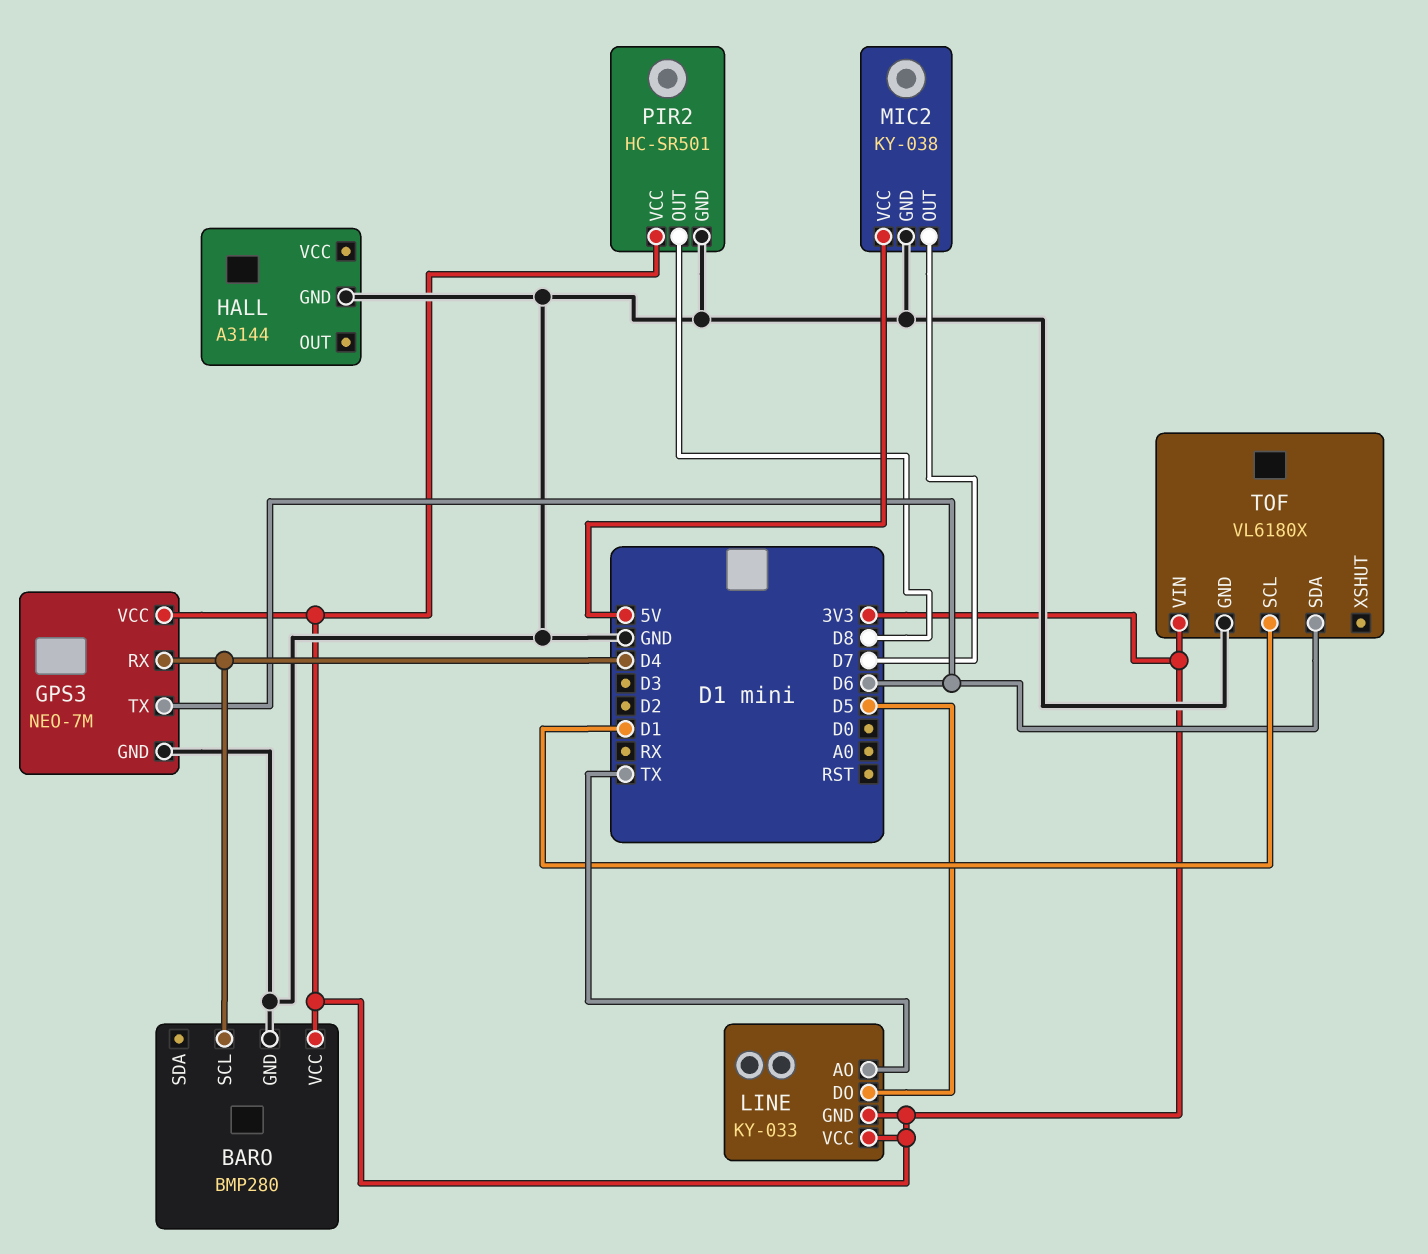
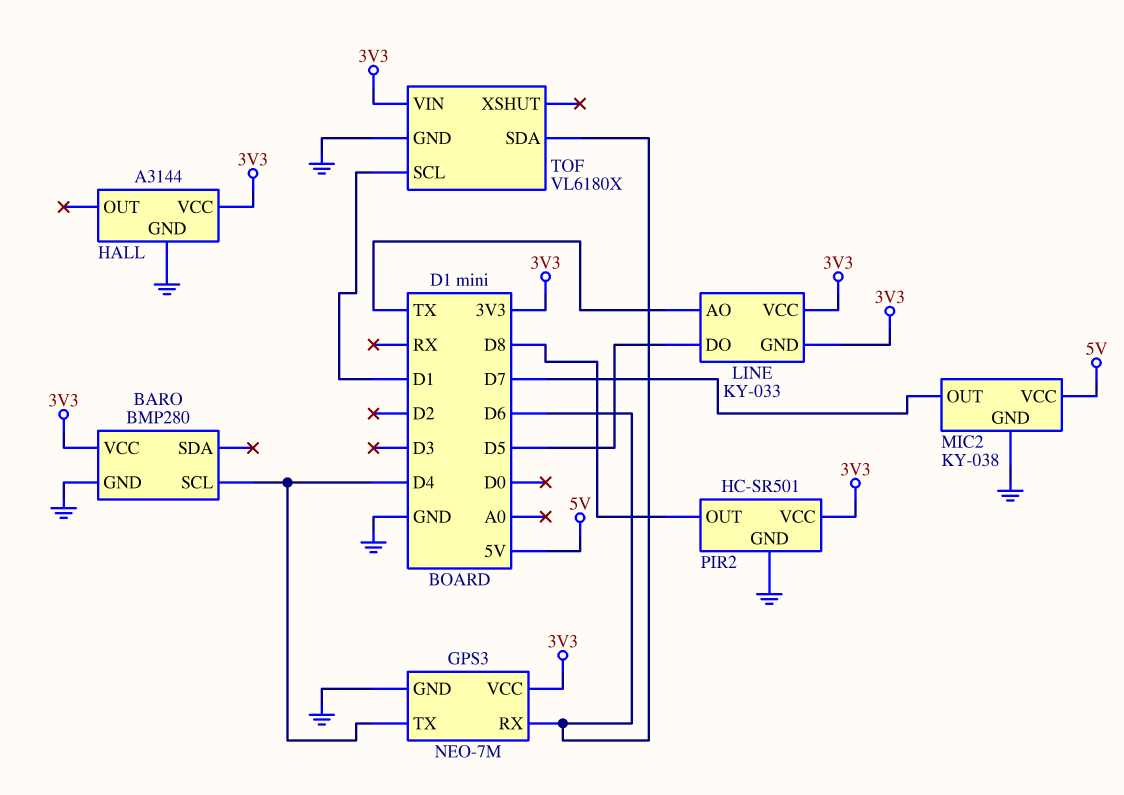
GPS3 pin RX: D4 -> D6
GPS3 pin TX: D6 -> D4
HALL pin VCC: none -> 3V3

